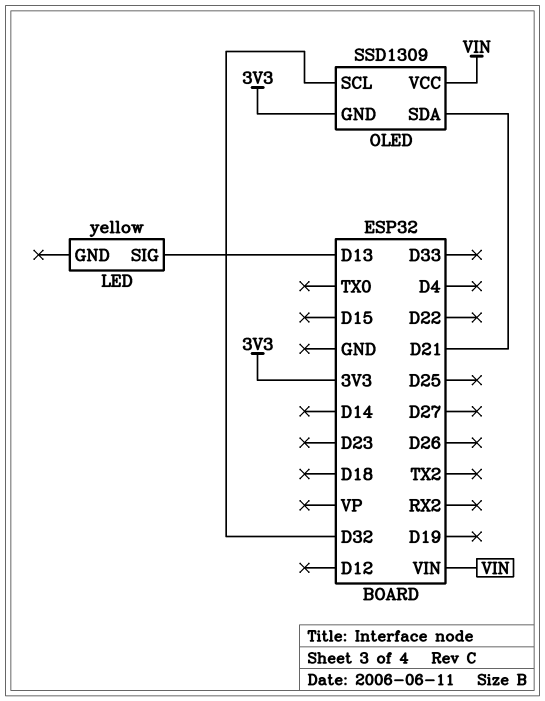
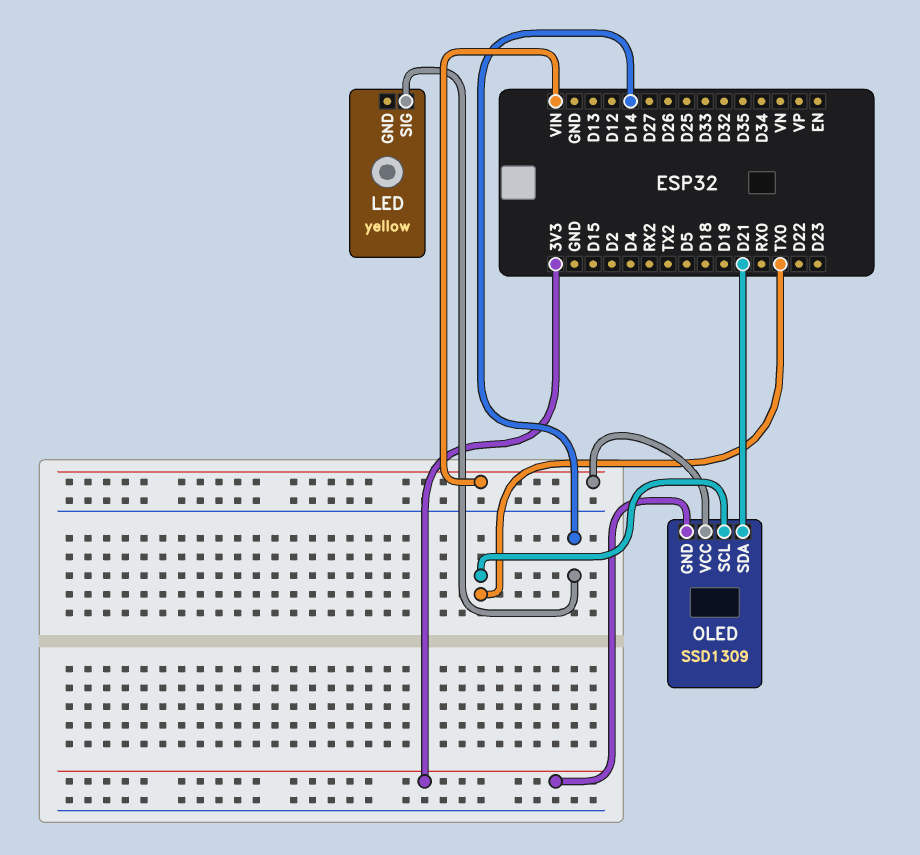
LED pin SIG: D13 -> D14
OLED pin SCL: D32 -> TX0

